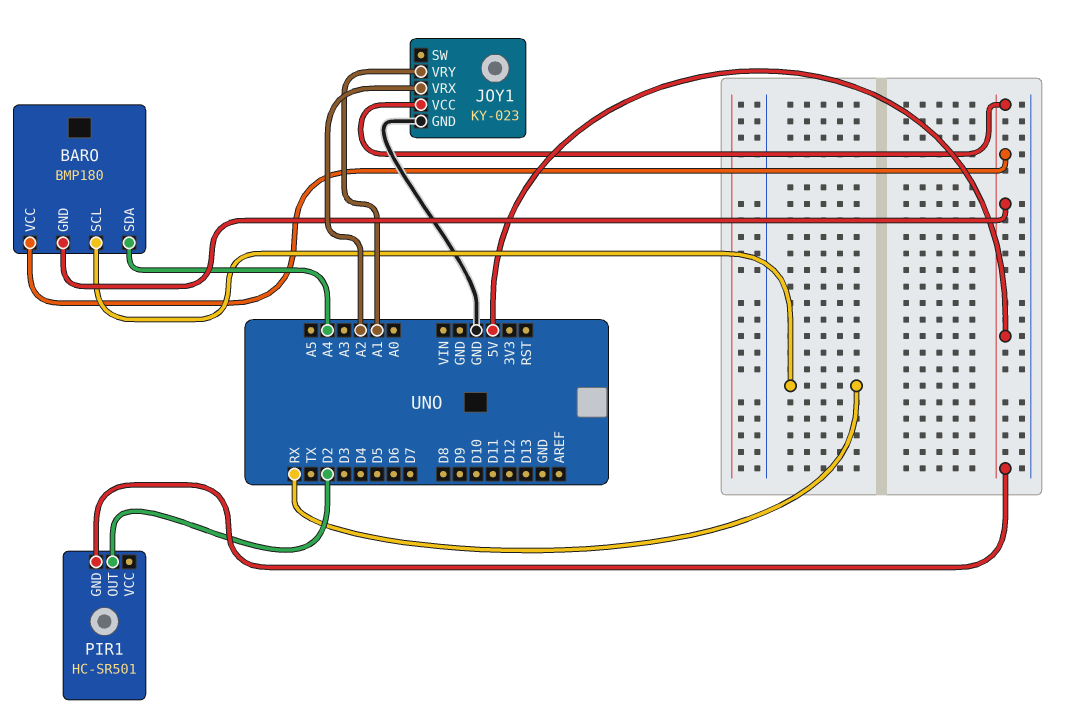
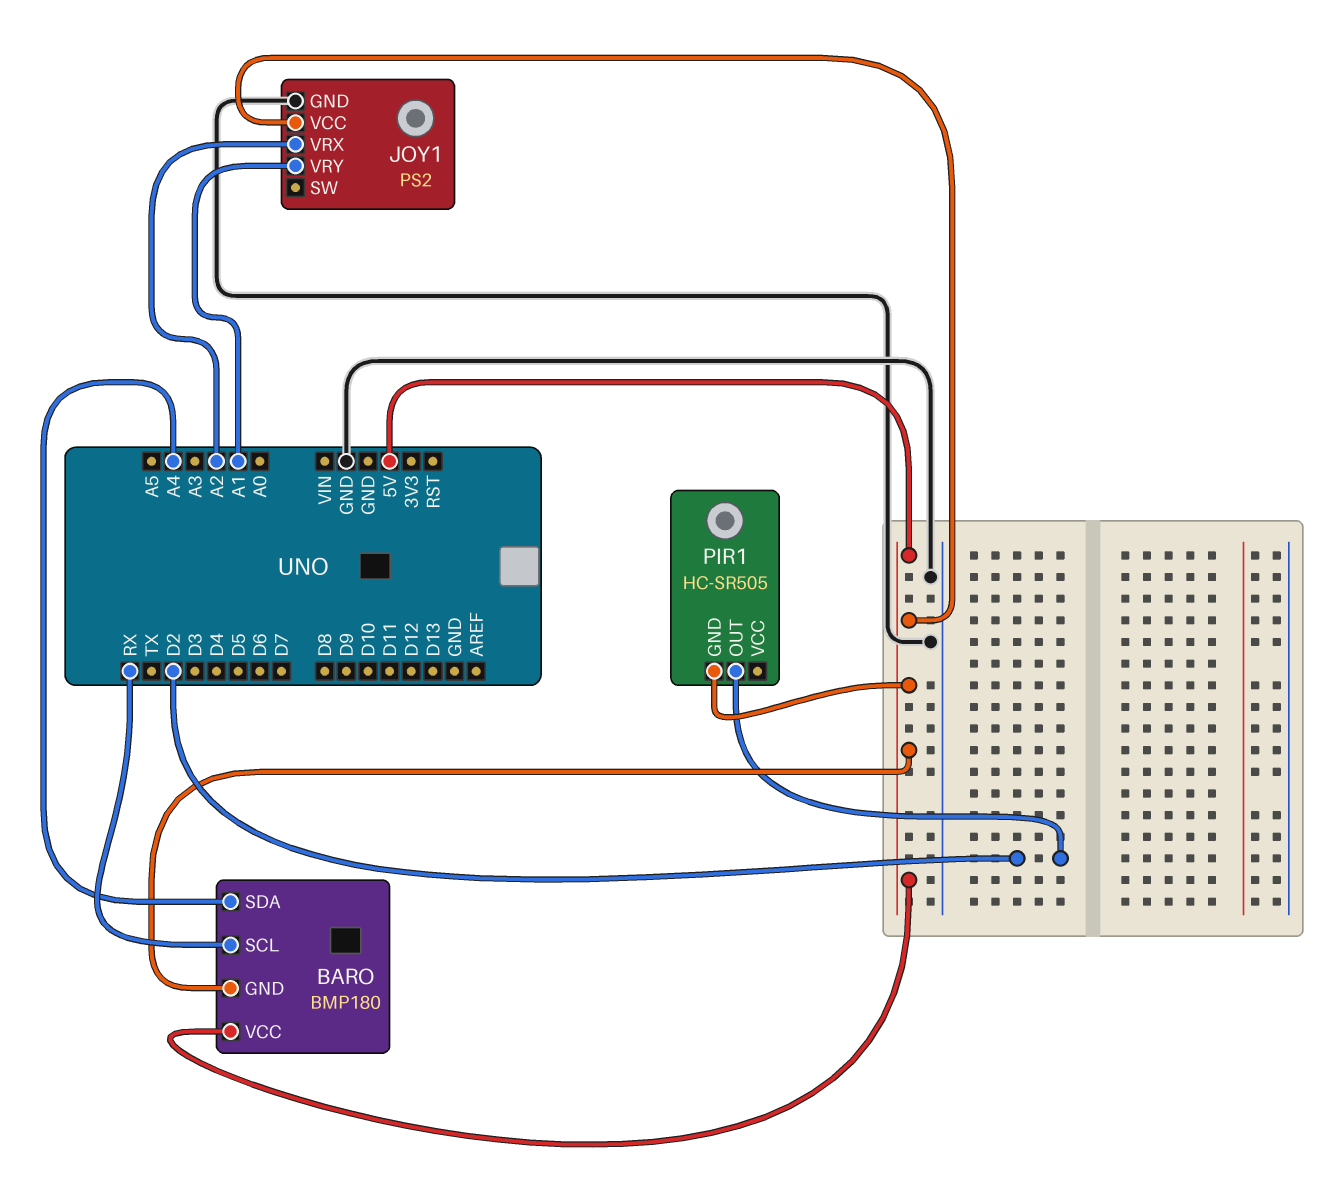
JOY1: KY-023 -> PS2
PIR1: HC-SR501 -> HC-SR505

